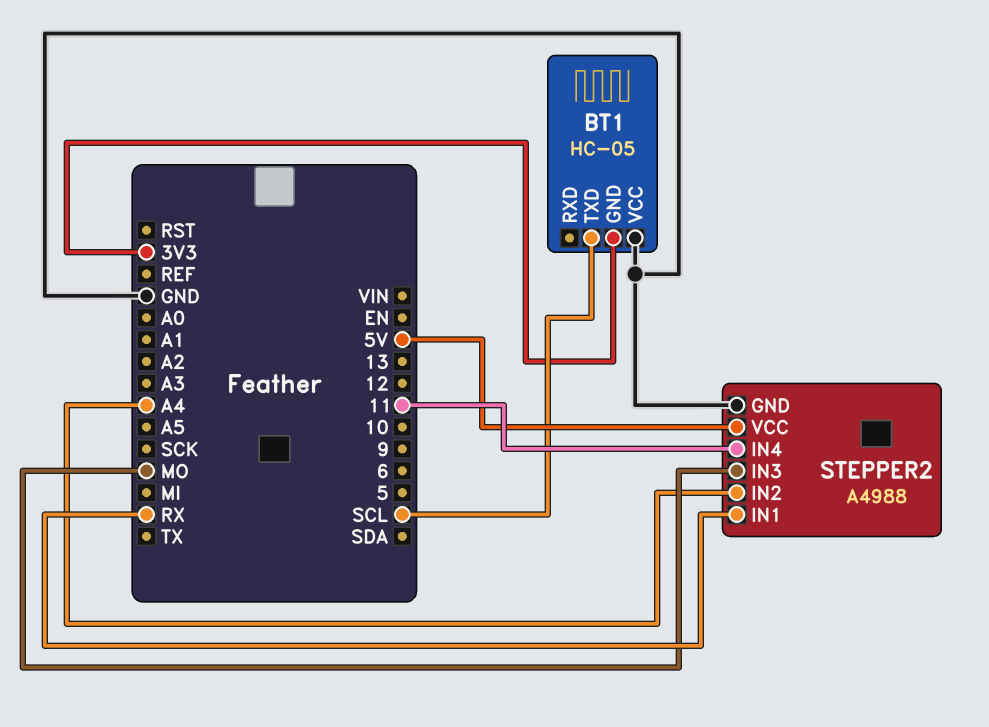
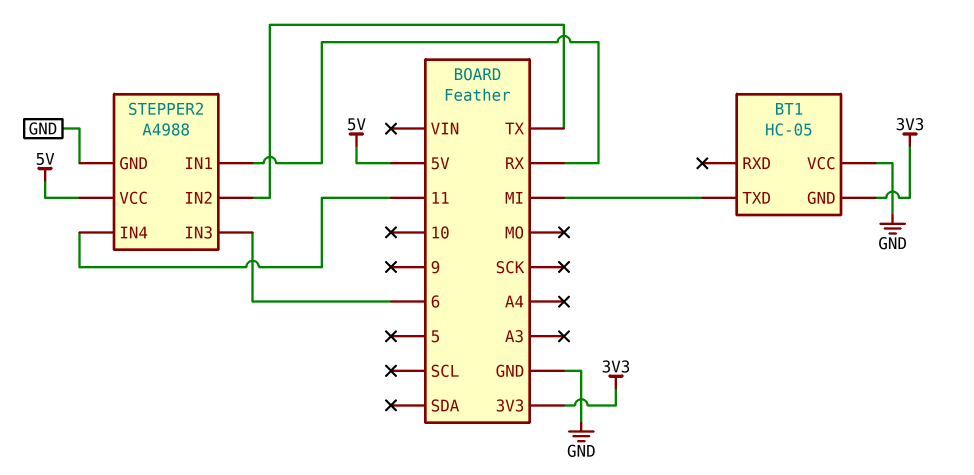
BT1 pin TXD: SCL -> MI
STEPPER2 pin IN2: A4 -> TX
STEPPER2 pin IN3: MO -> 6

